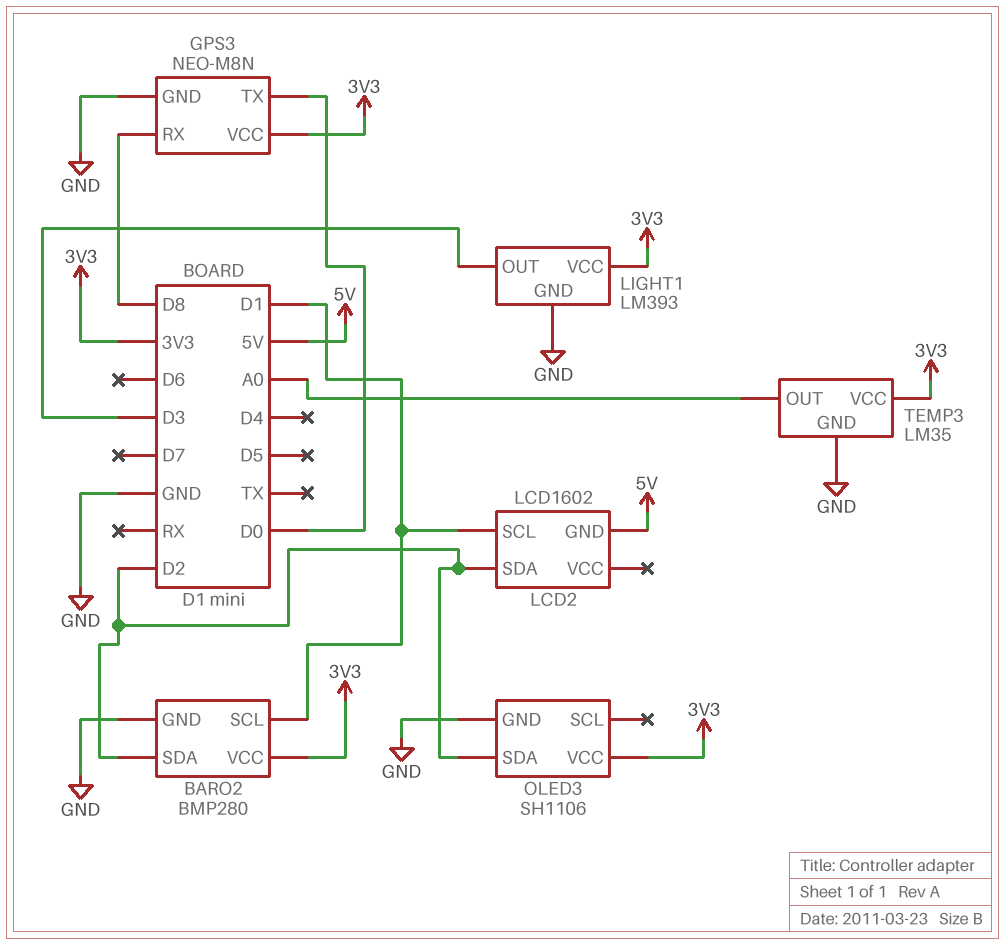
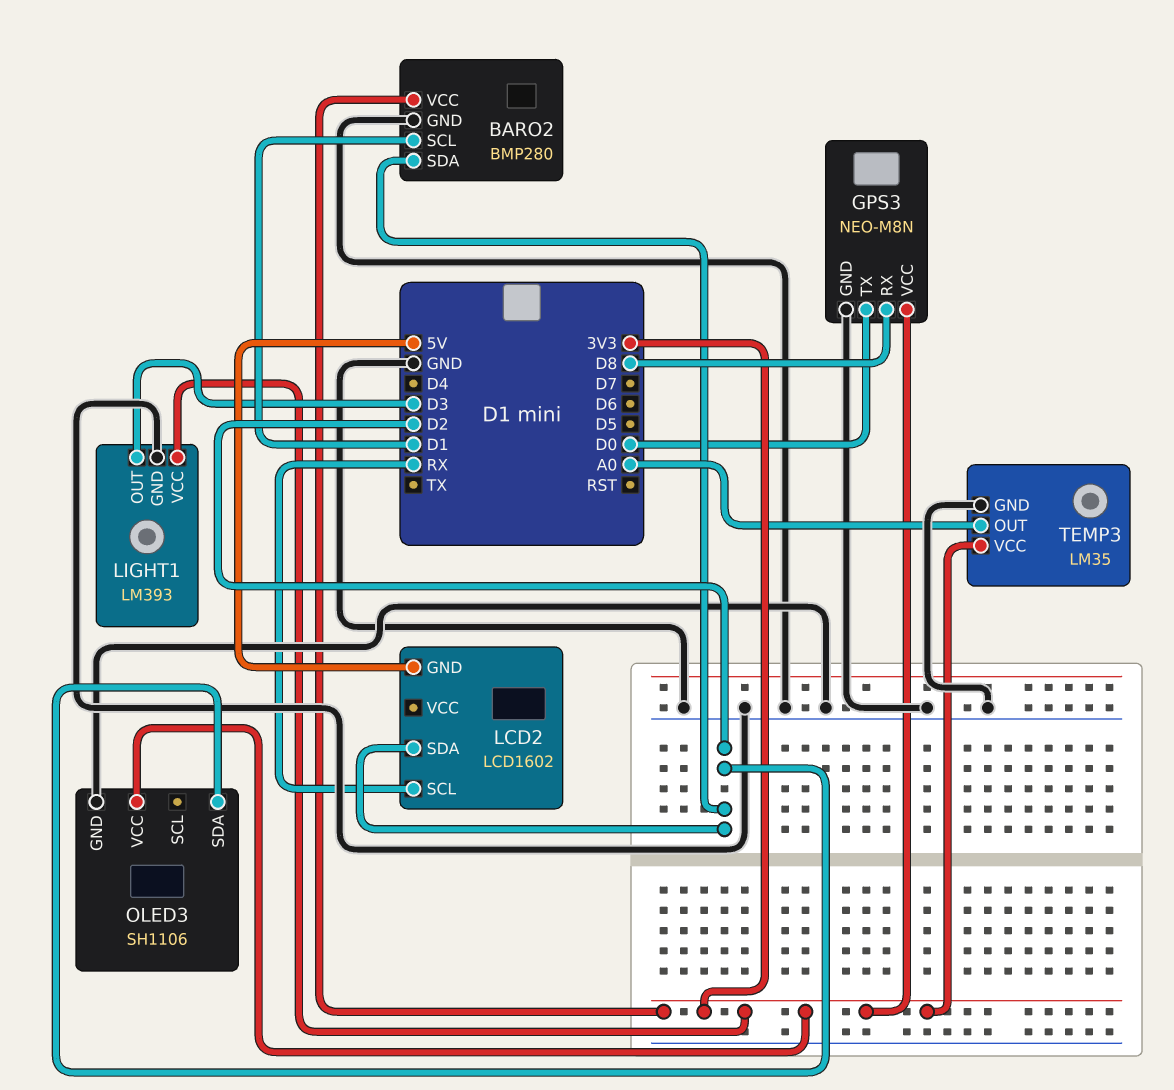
LCD2 pin SCL: D1 -> RX

